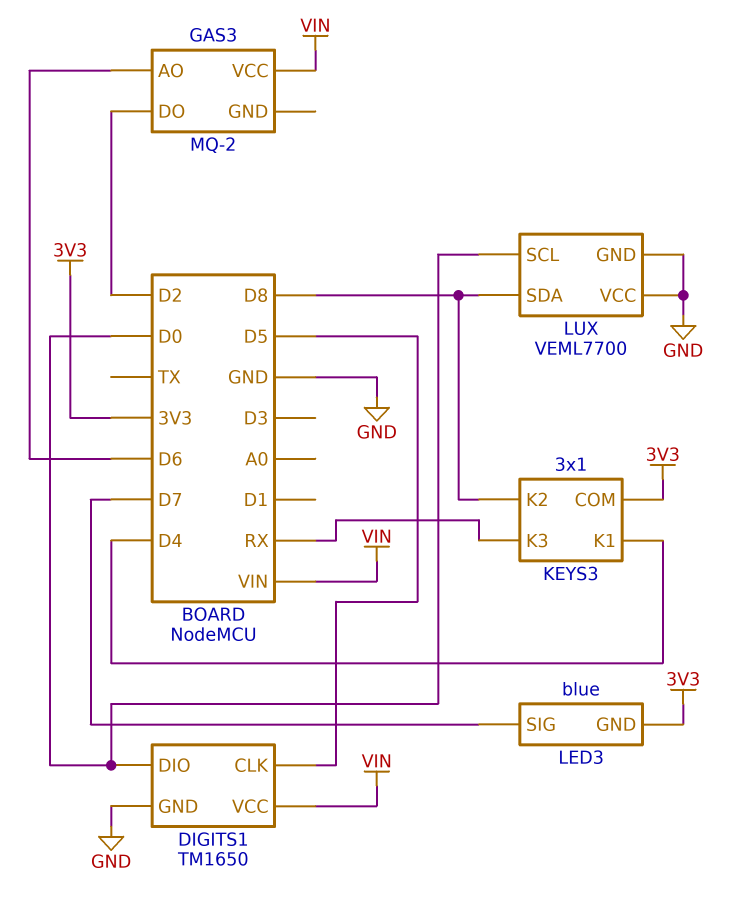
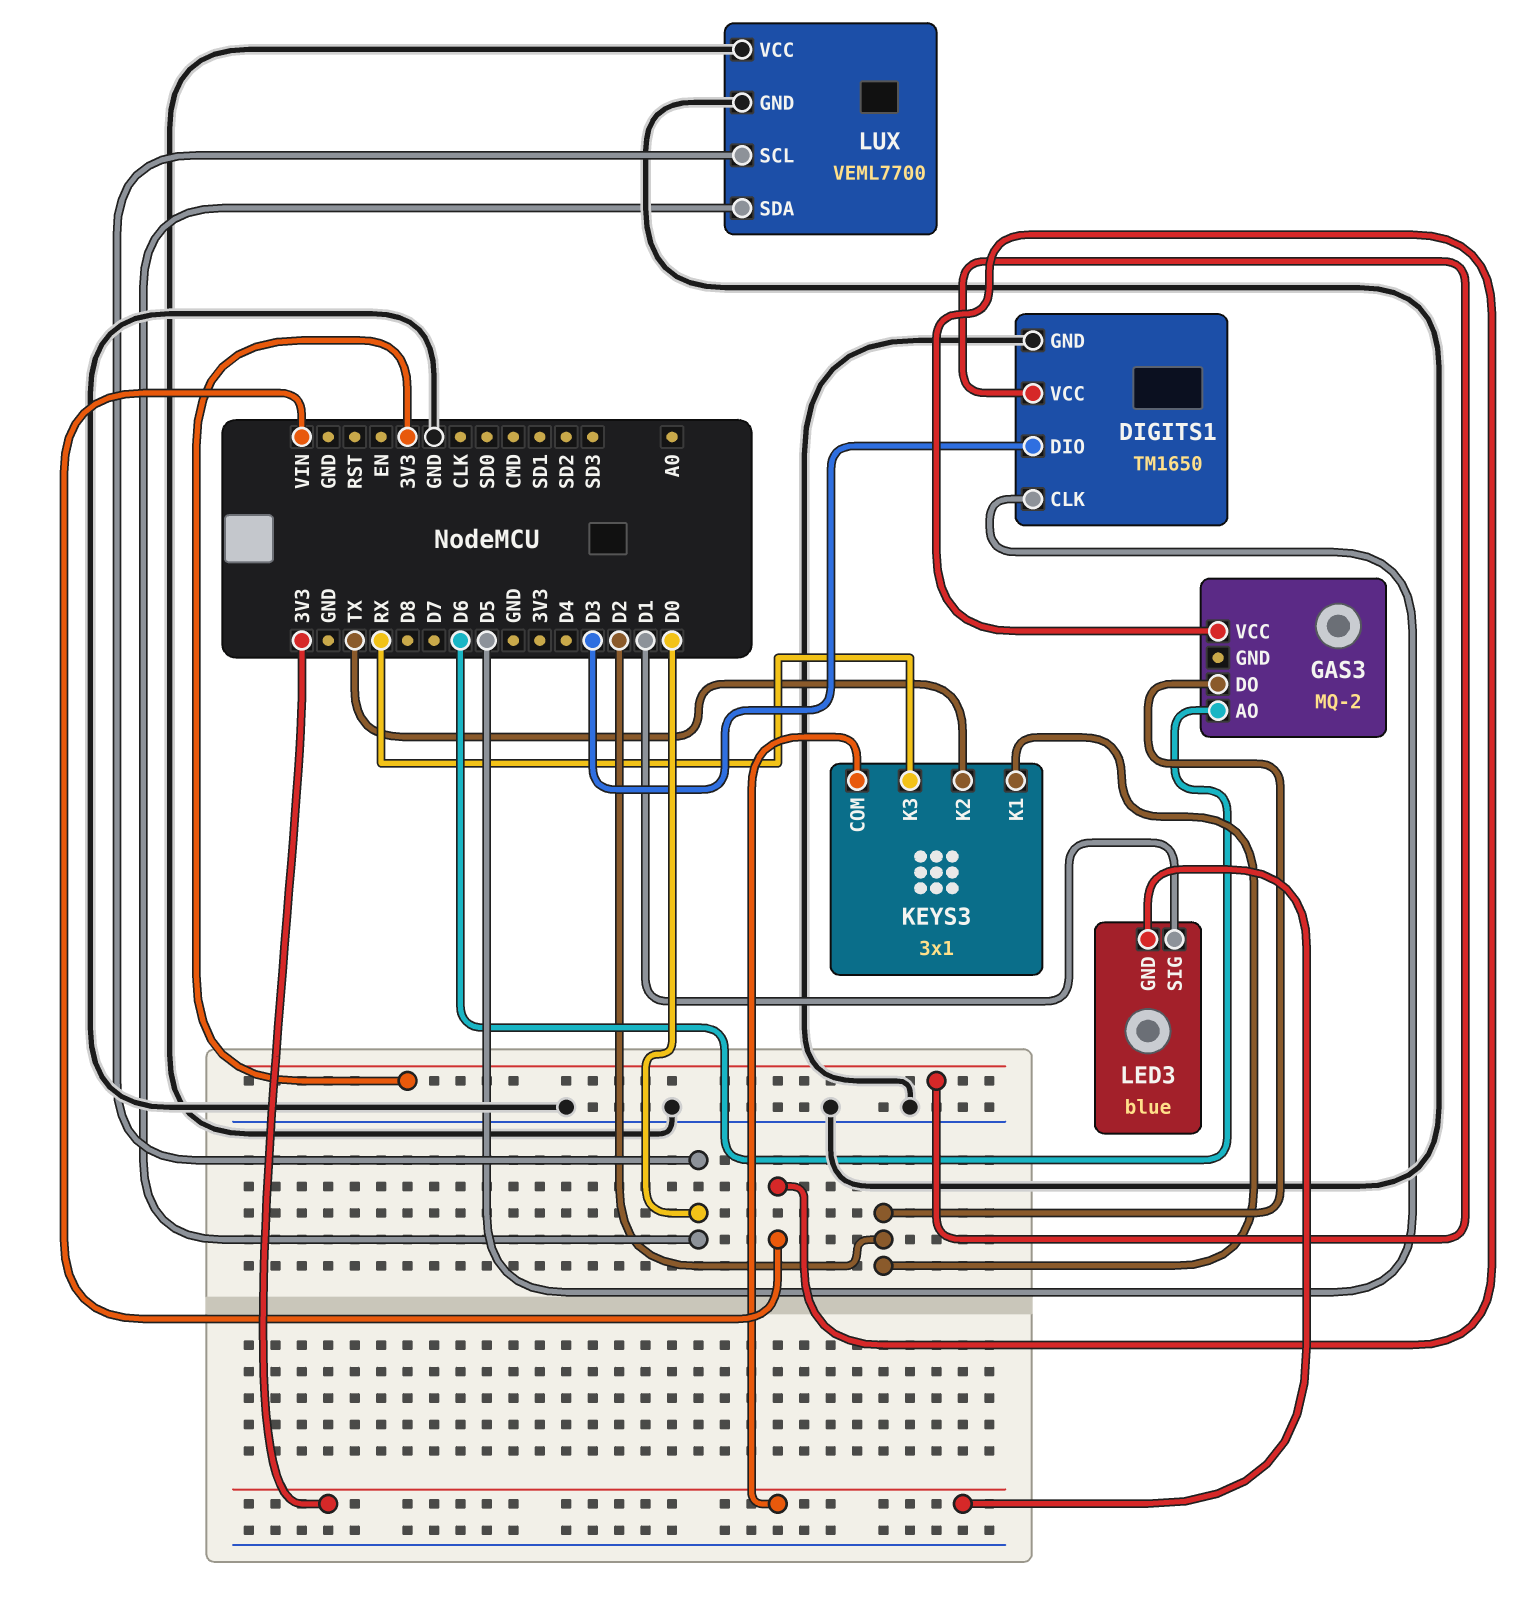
DIGITS1 pin DIO: D0 -> D3
DIGITS1 pin VCC: VIN -> 3V3
KEYS3 pin K1: D4 -> D2
KEYS3 pin K2: D8 -> TX
LED3 pin SIG: D7 -> D1
LUX pin SDA: D8 -> D0

